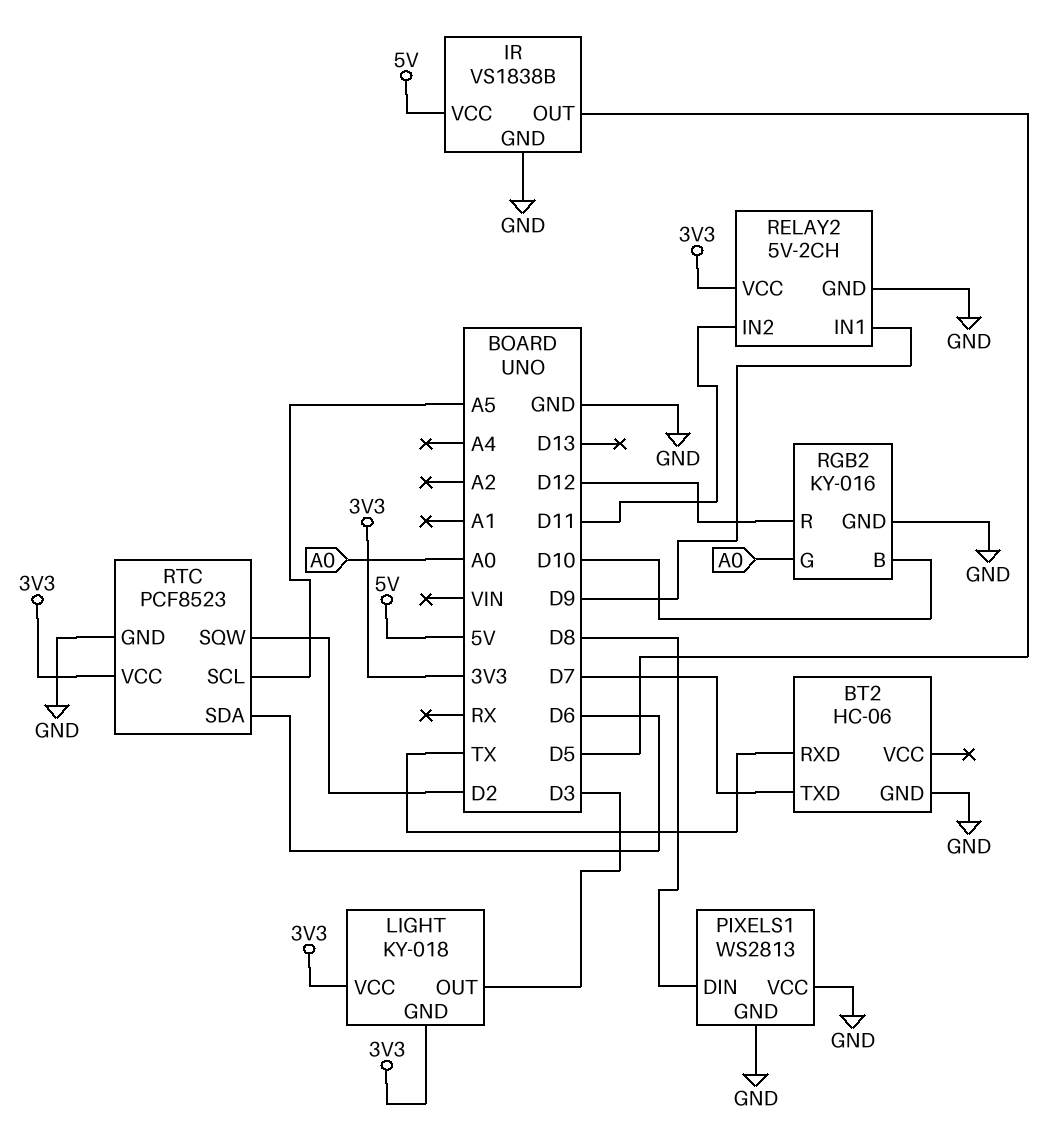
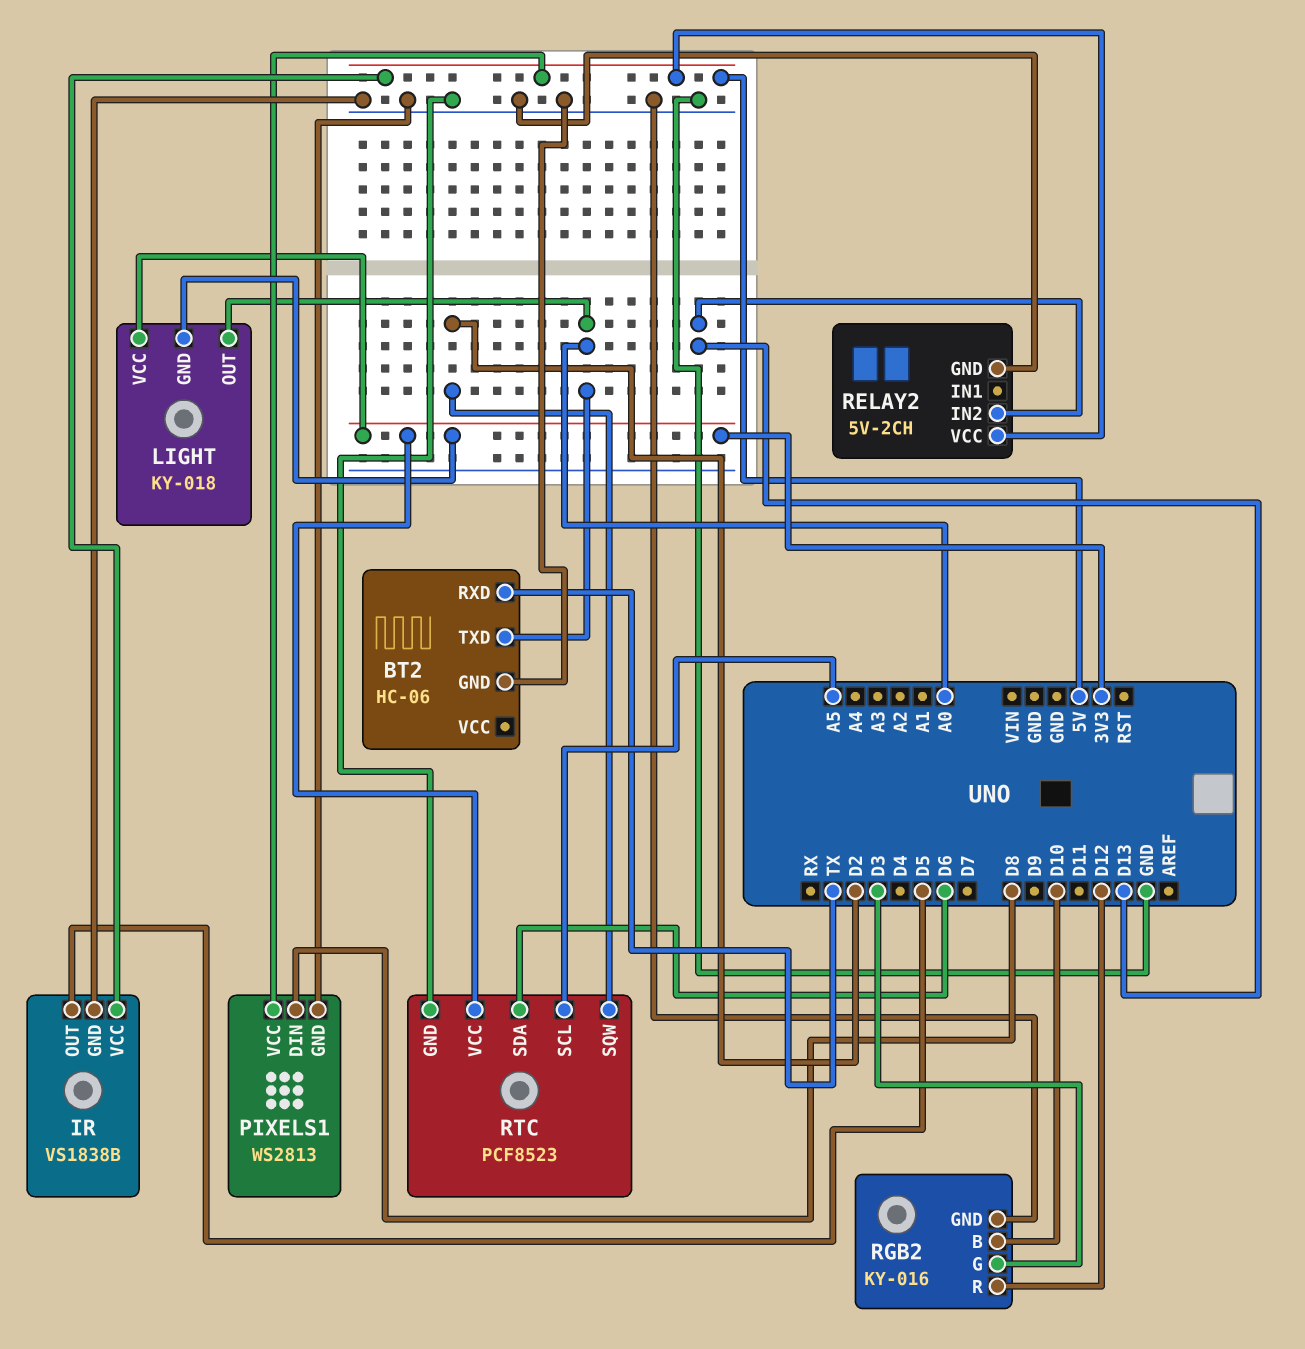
BT2 pin TXD: D7 -> A0
LIGHT pin OUT: D3 -> A0
PIXELS1 pin VCC: GND -> 5V
RELAY2 pin IN1: D9 -> none
RELAY2 pin IN2: D11 -> D13
RELAY2 pin VCC: 3V3 -> 5V
RGB2 pin G: A0 -> D3

